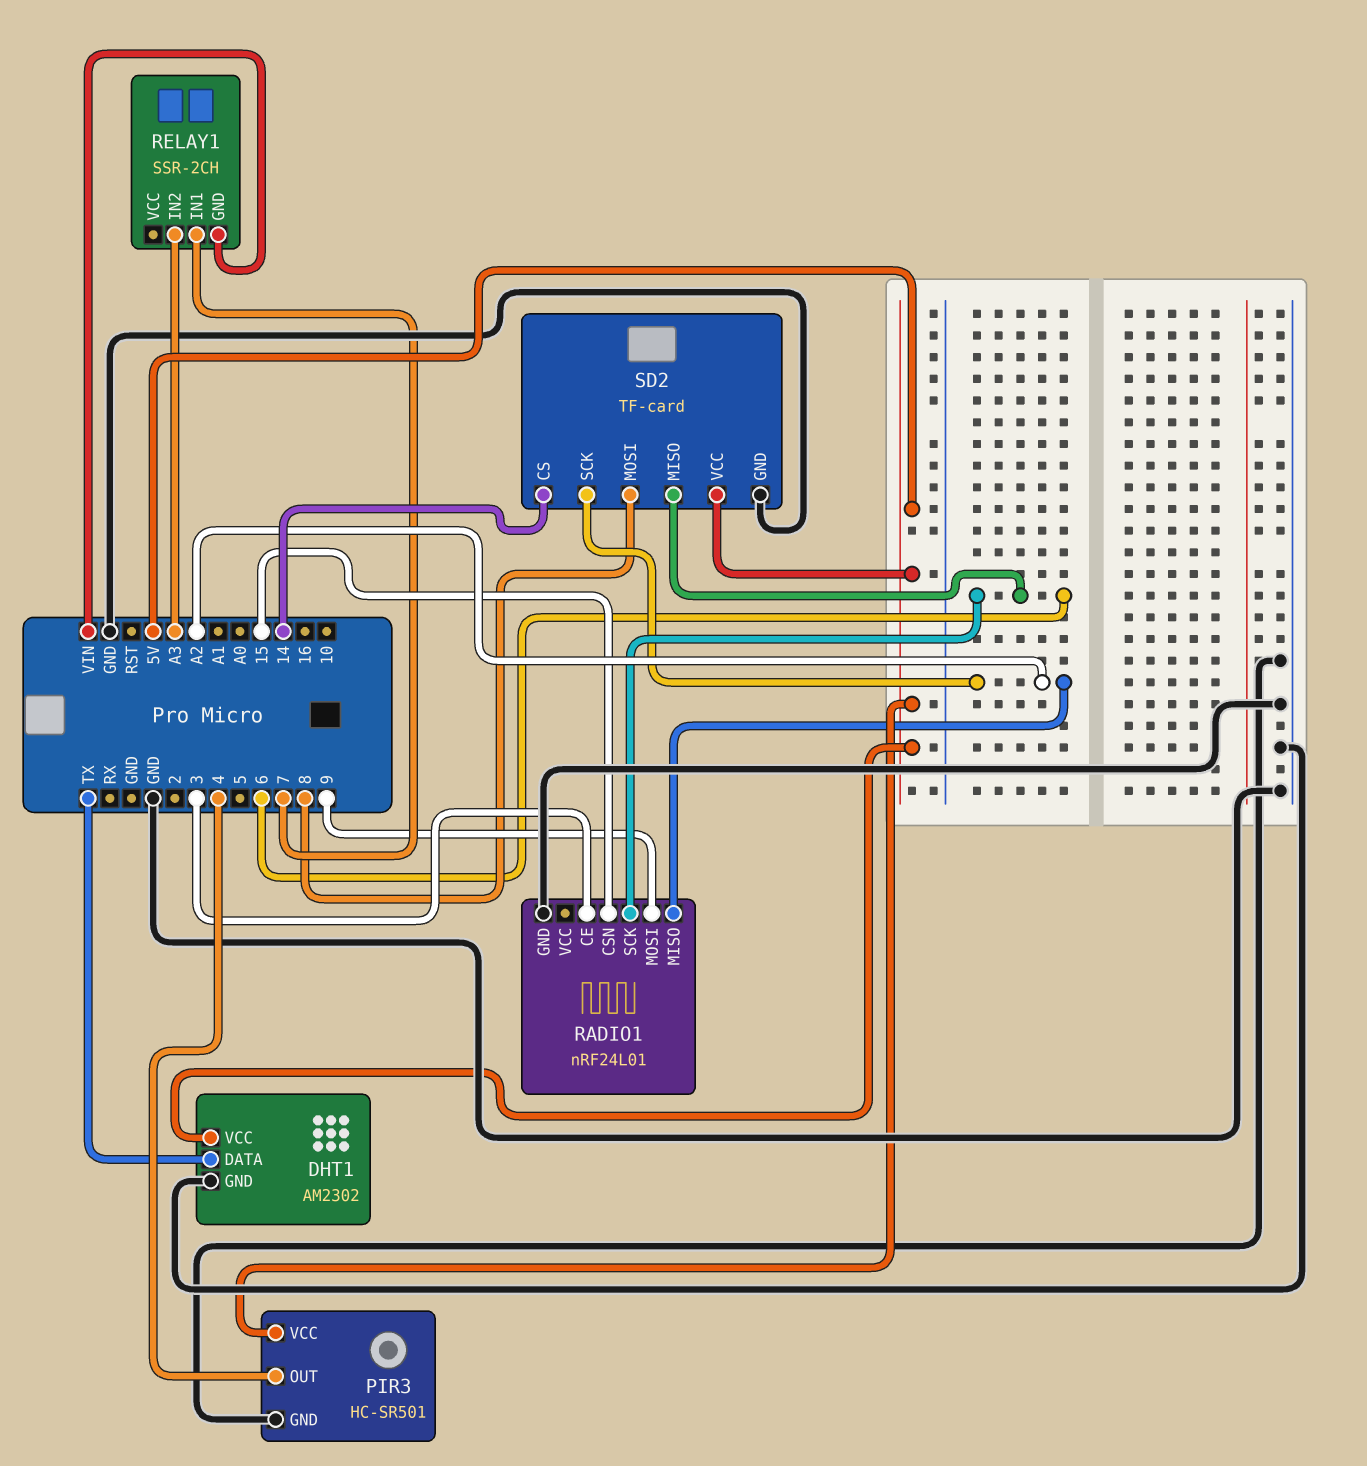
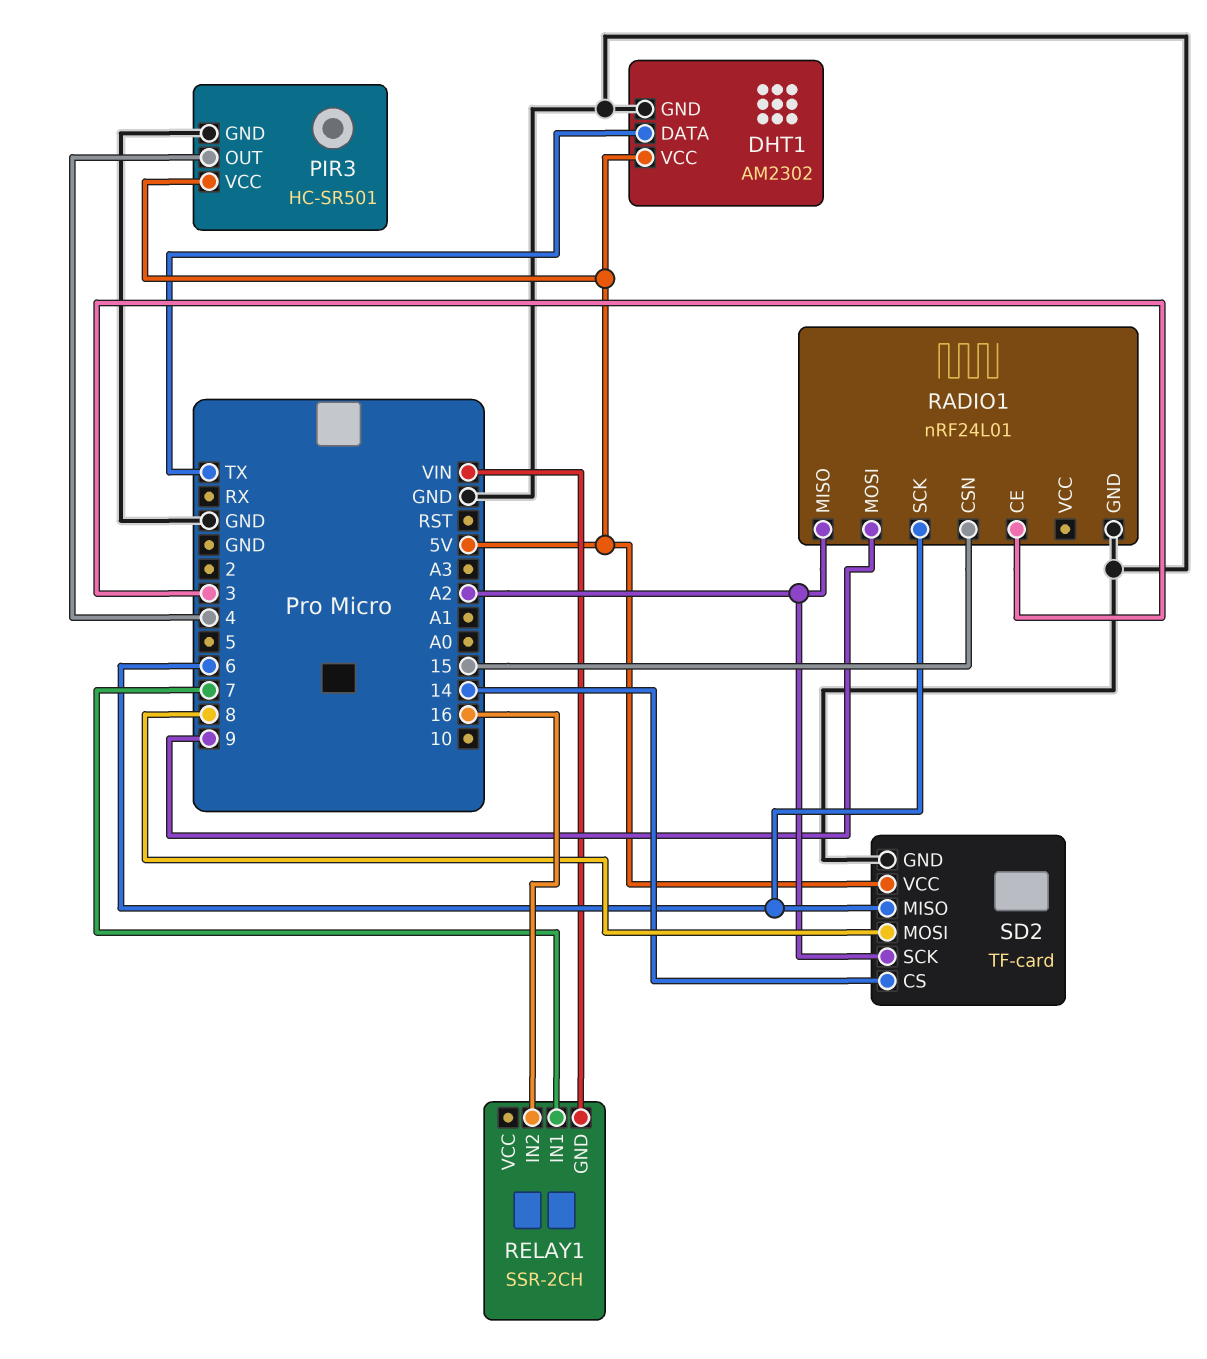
RELAY1 pin IN2: A3 -> 16

